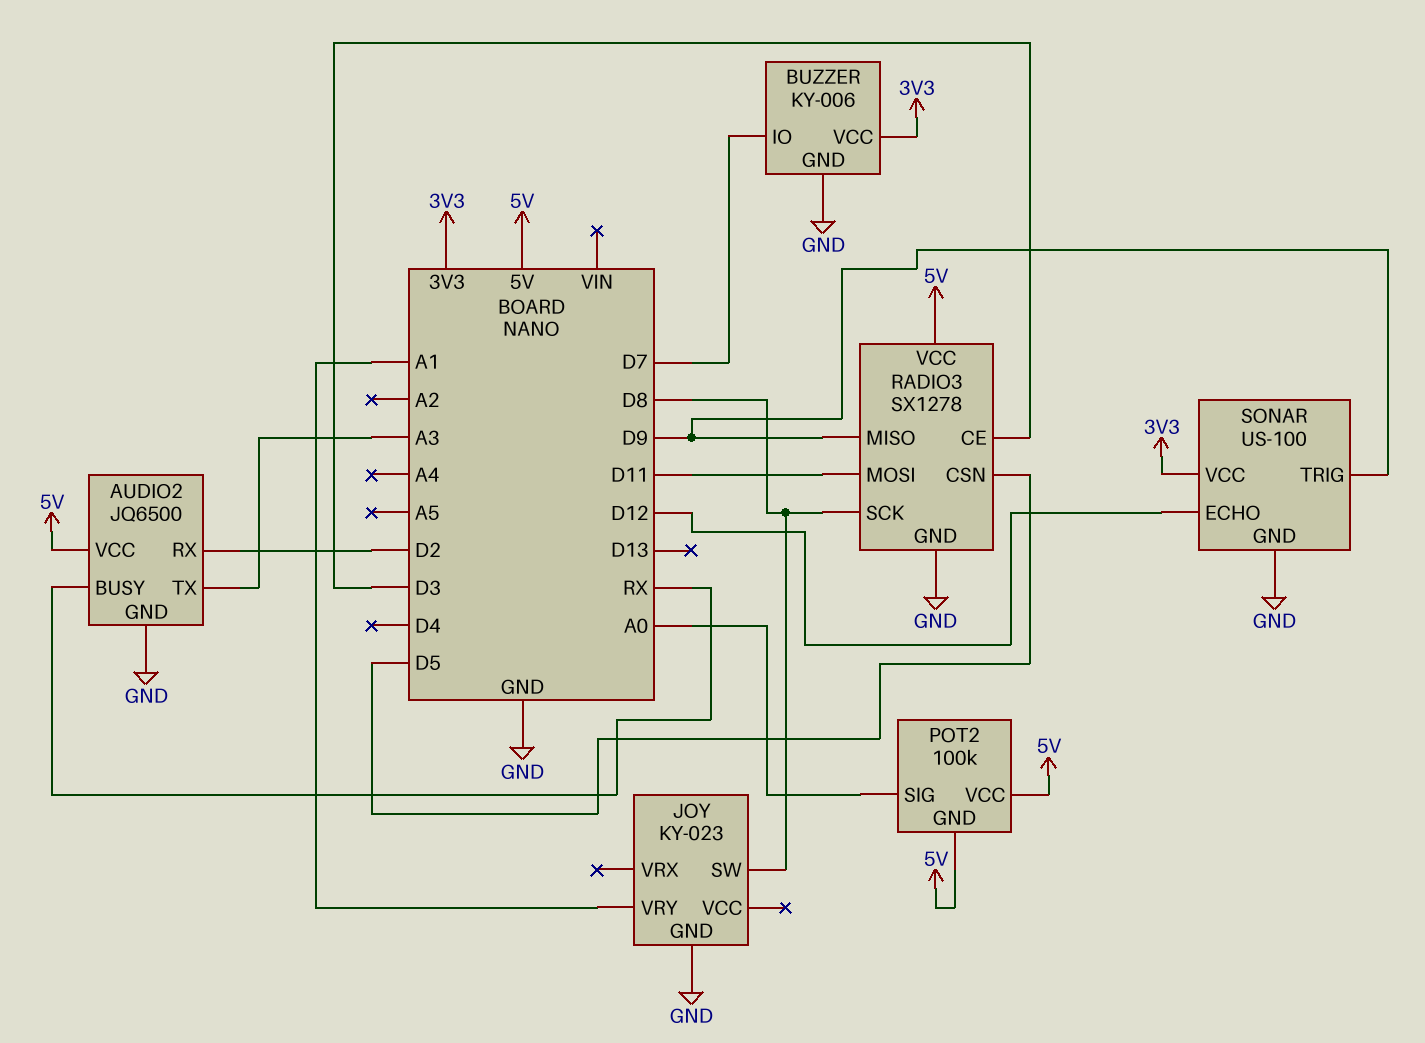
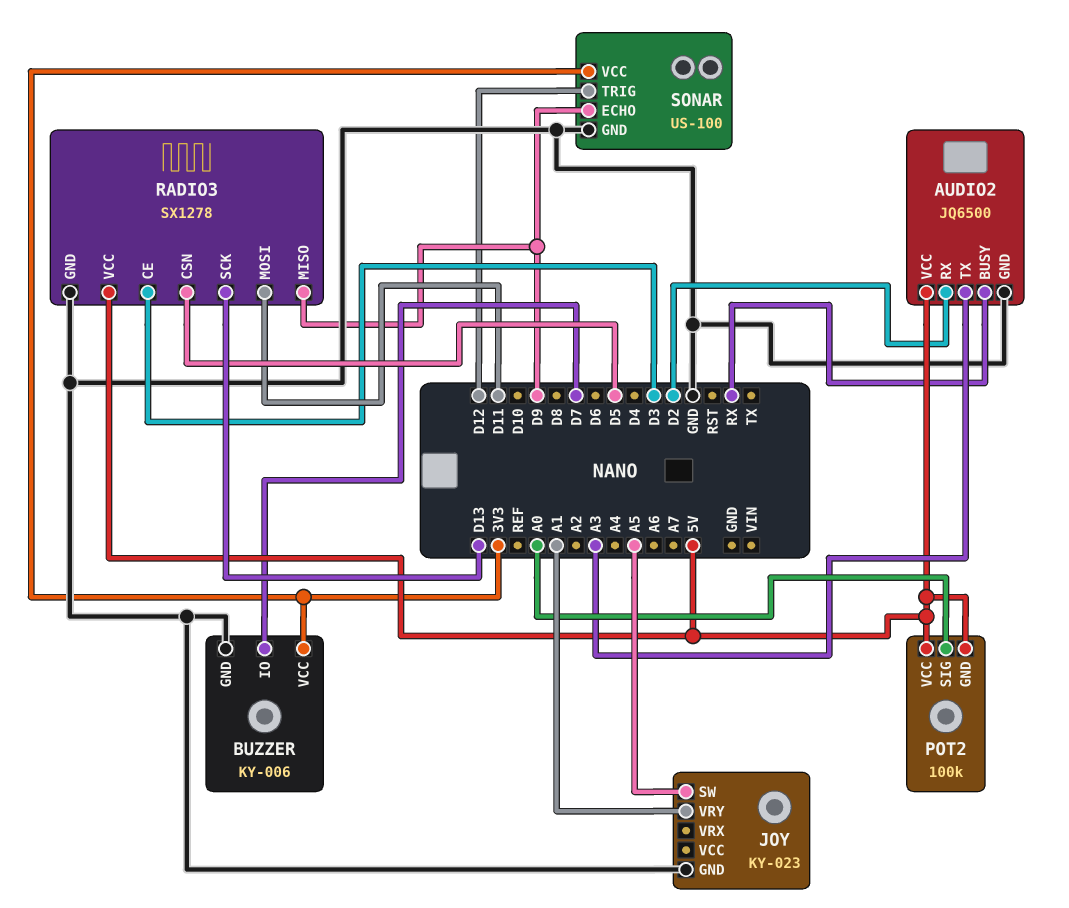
JOY pin SW: D8 -> A5
RADIO3 pin SCK: D8 -> D13
SONAR pin ECHO: D12 -> D9
SONAR pin TRIG: D9 -> D12

